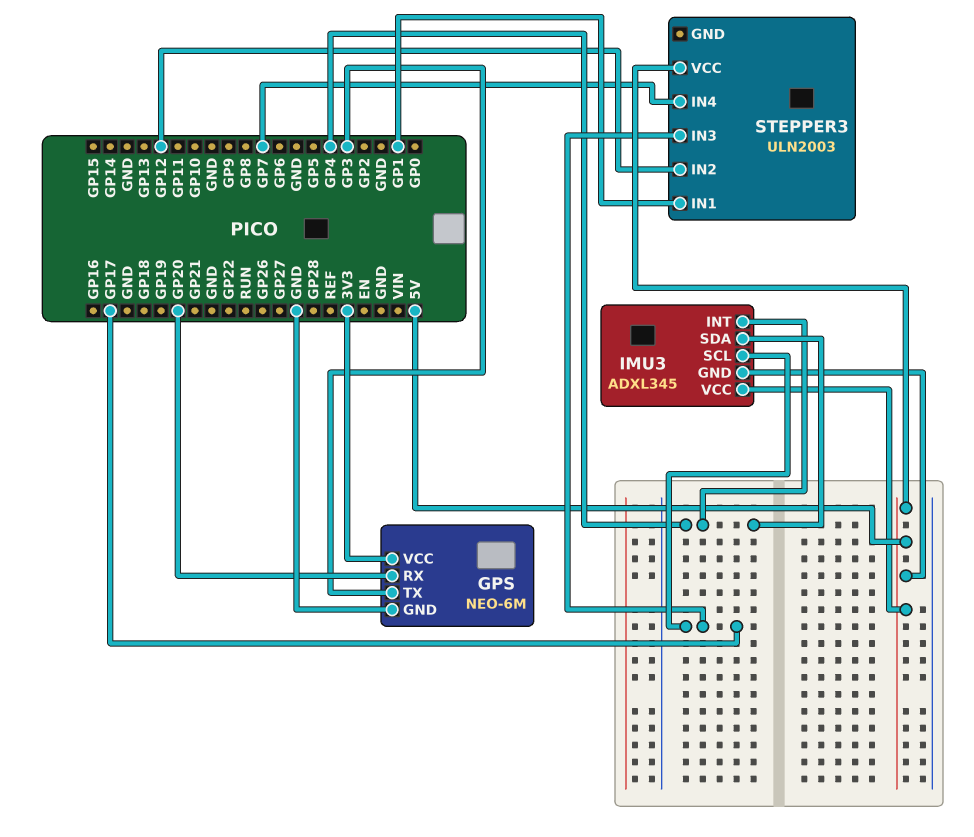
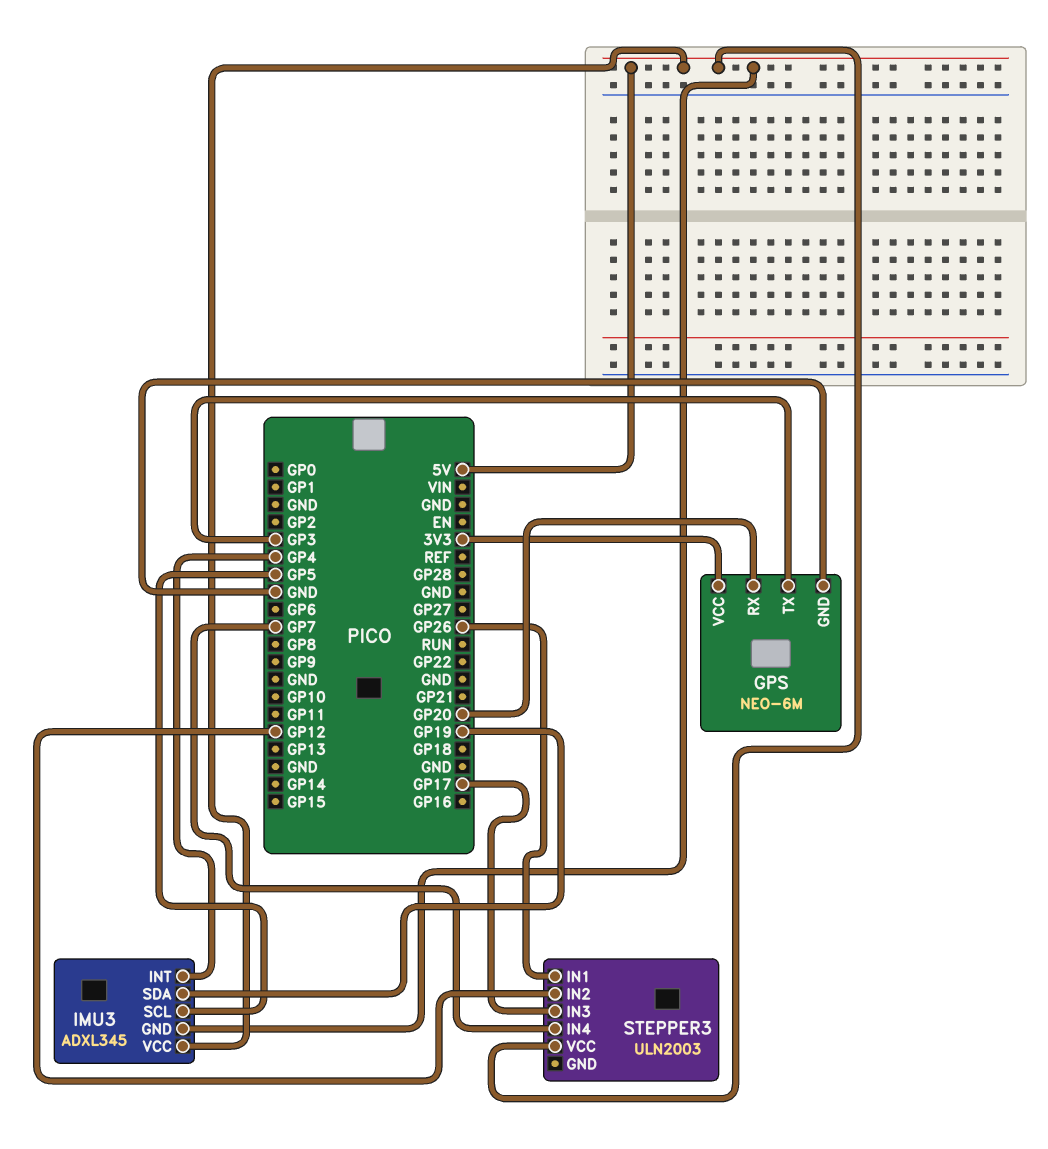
IMU3 pin SCL: GP17 -> GP5
IMU3 pin SDA: GP4 -> GP19
STEPPER3 pin IN1: GP1 -> GP26

